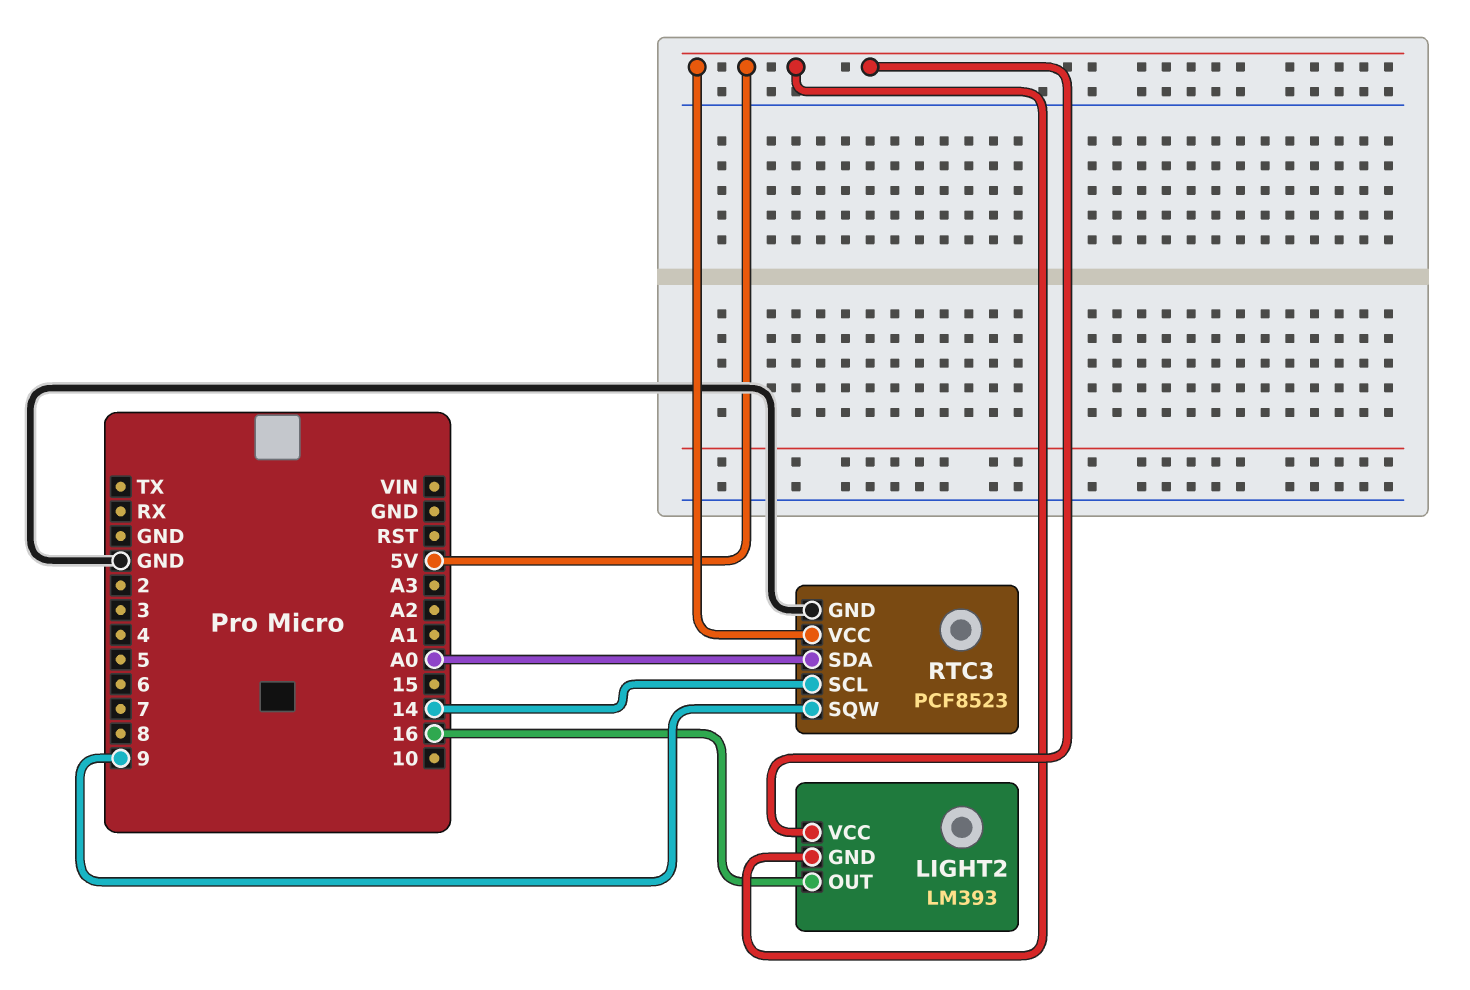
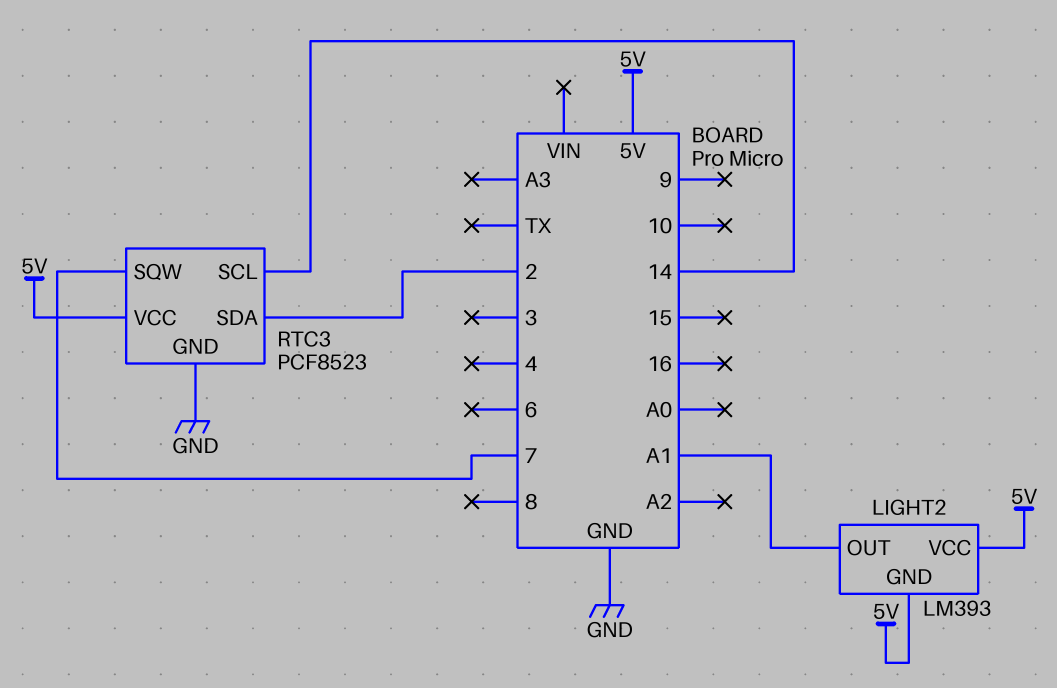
LIGHT2 pin OUT: 16 -> A1
RTC3 pin SDA: A0 -> 2
RTC3 pin SQW: 9 -> 7

